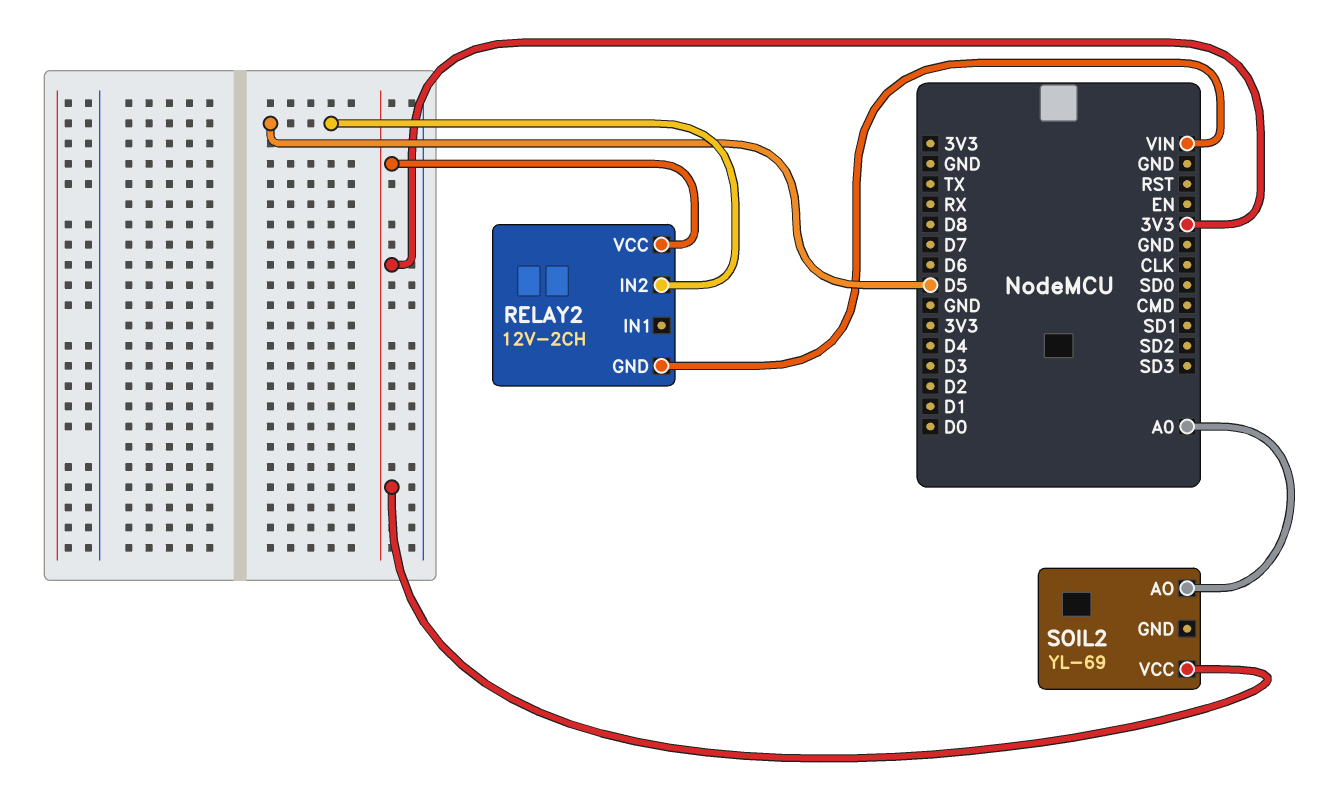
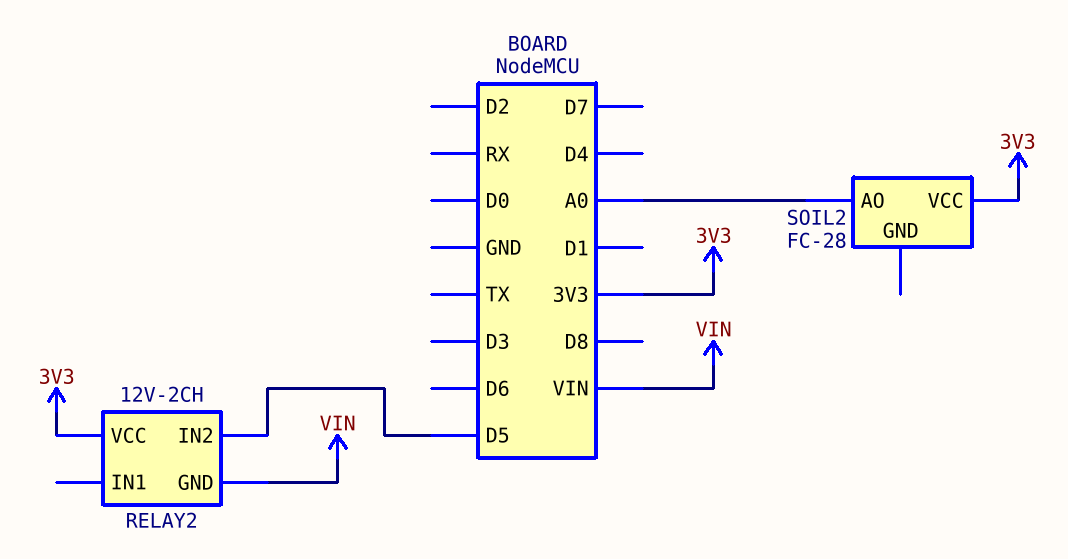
SOIL2: YL-69 -> FC-28

